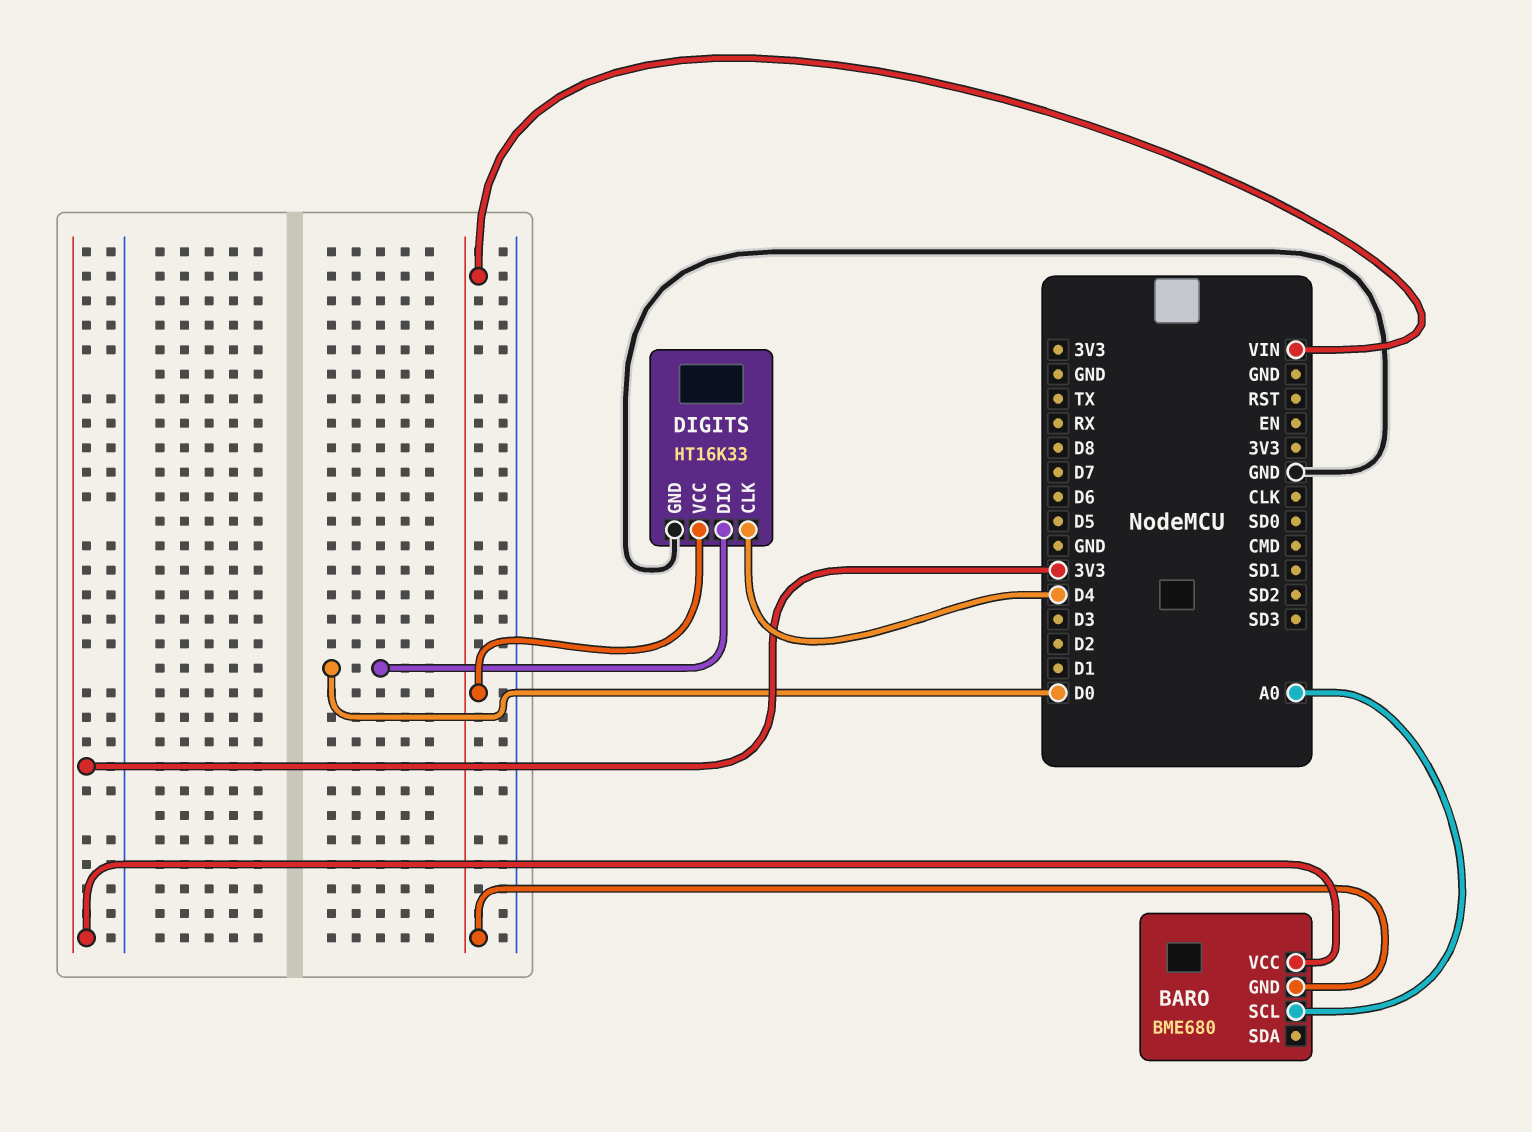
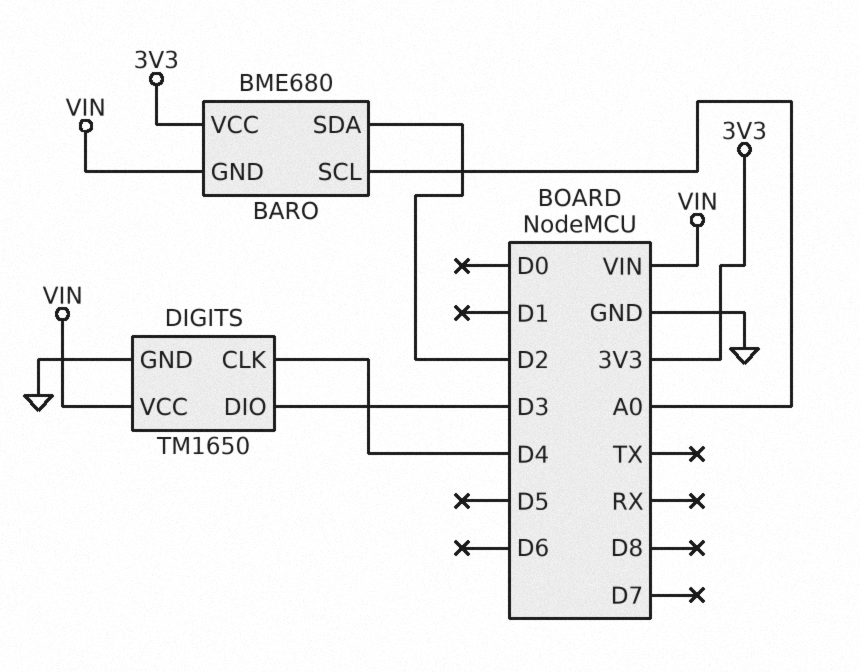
BARO pin SDA: none -> D2
DIGITS: HT16K33 -> TM1650
DIGITS pin DIO: D0 -> D3

